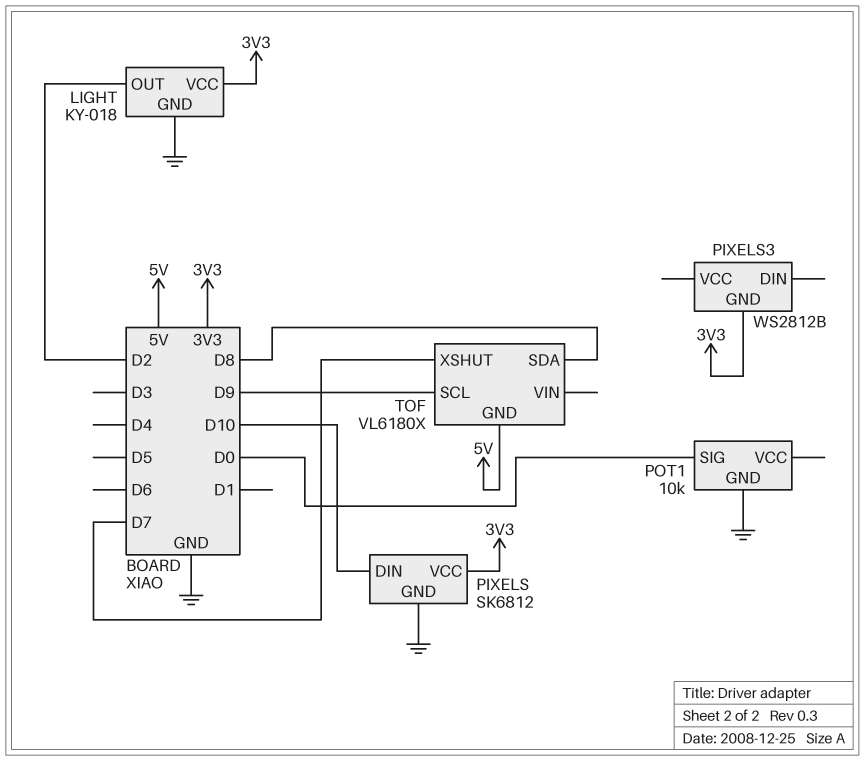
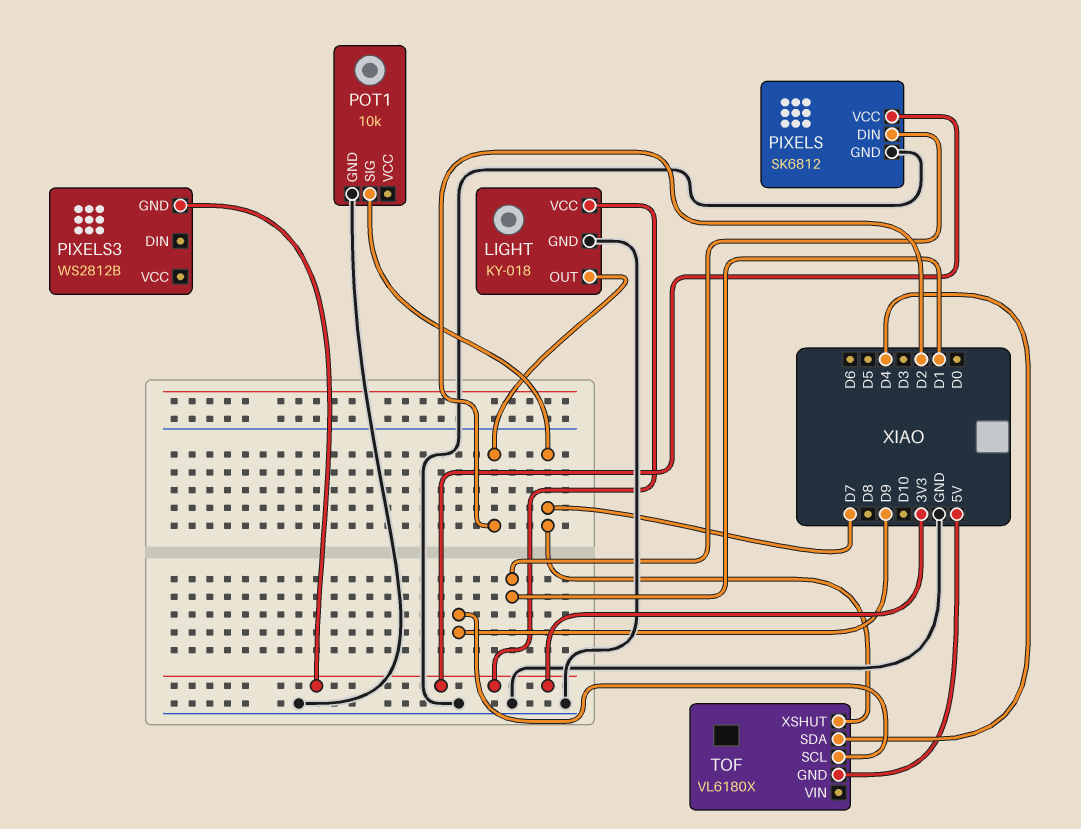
PIXELS pin DIN: D10 -> D1
POT1 pin SIG: D0 -> D7
TOF pin SDA: D8 -> D4

